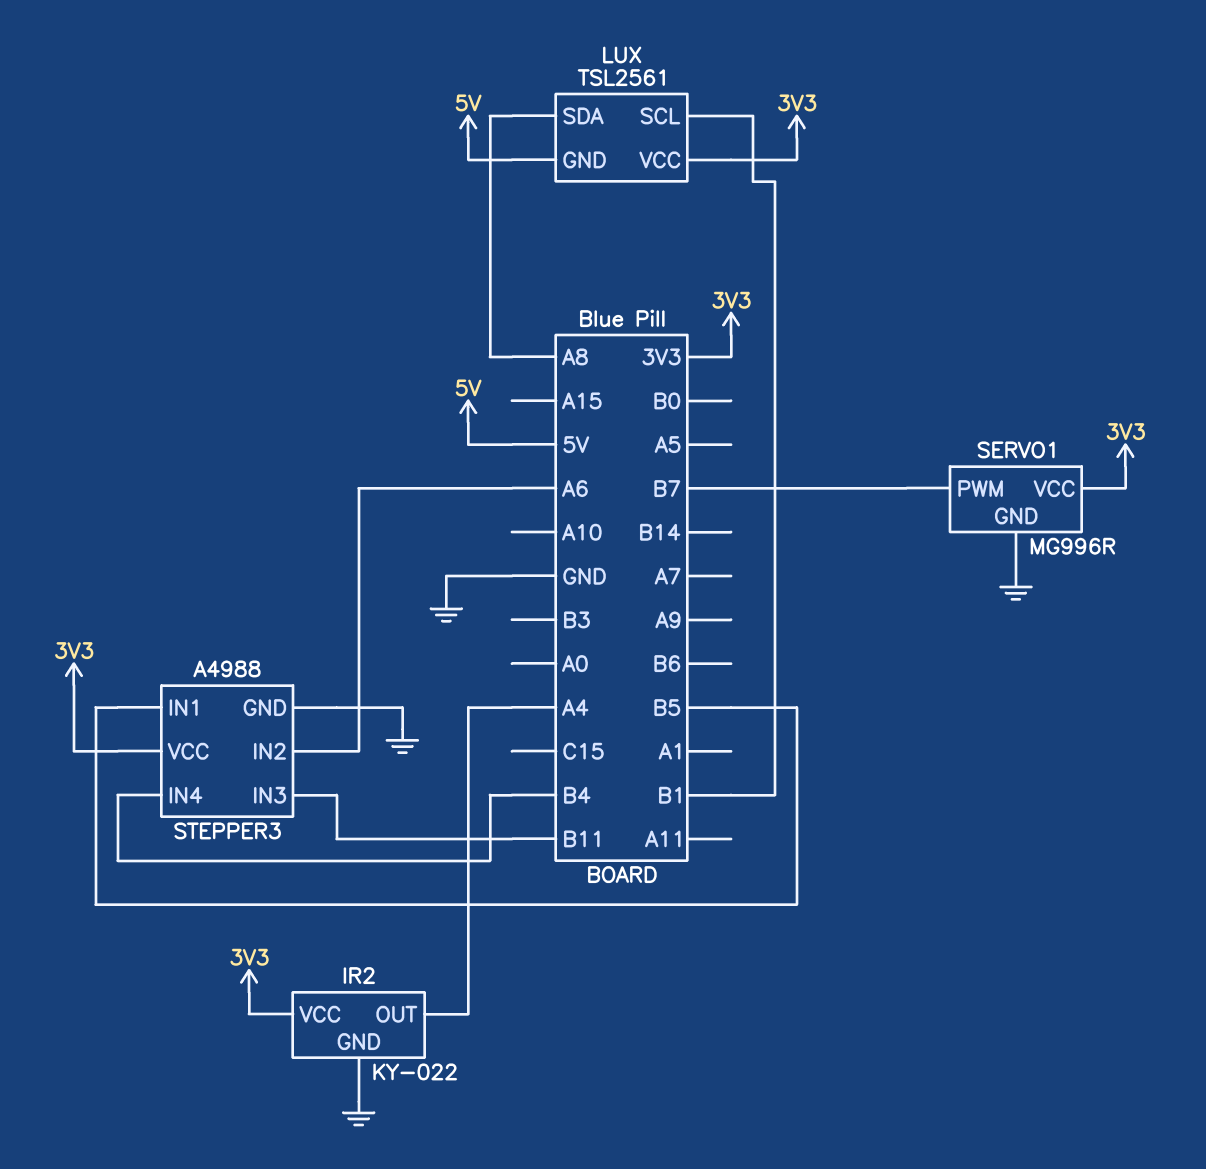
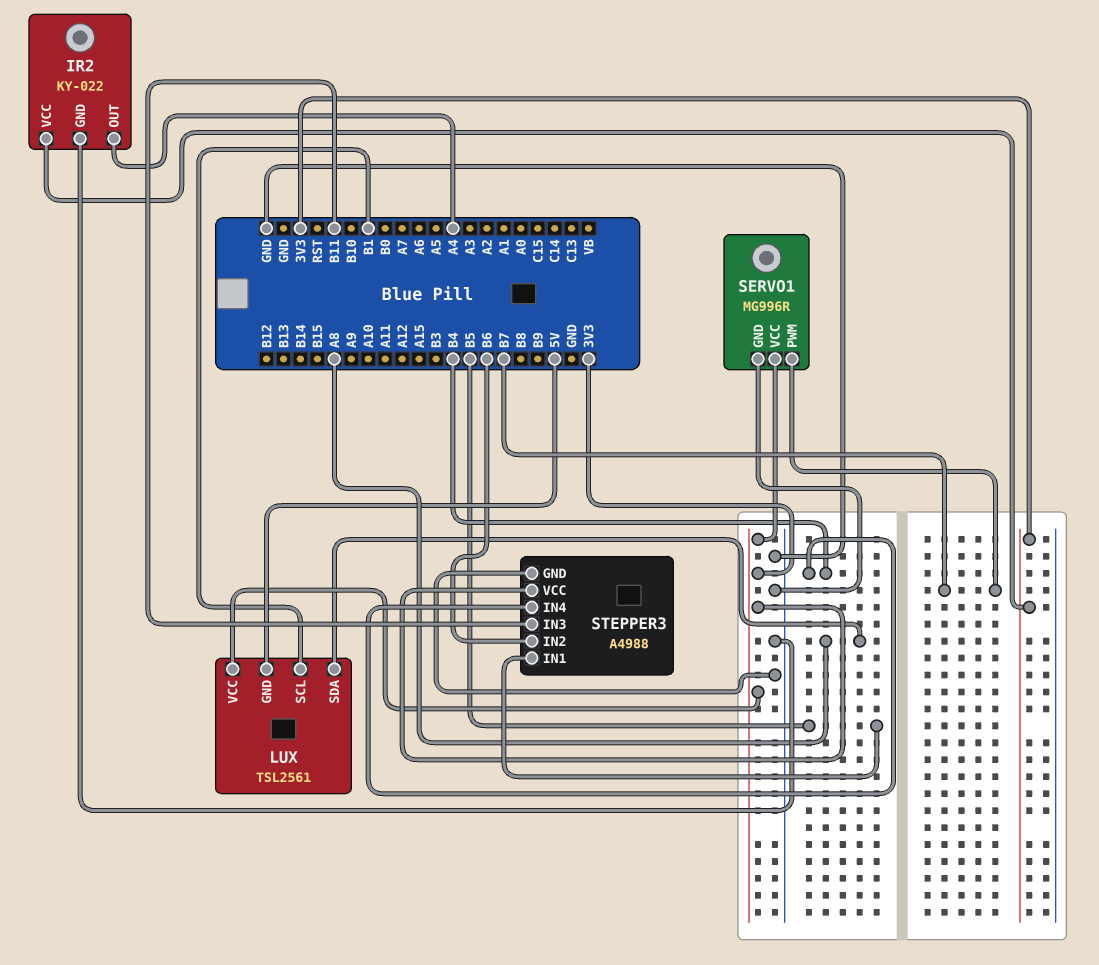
STEPPER3 pin IN2: A6 -> B6

